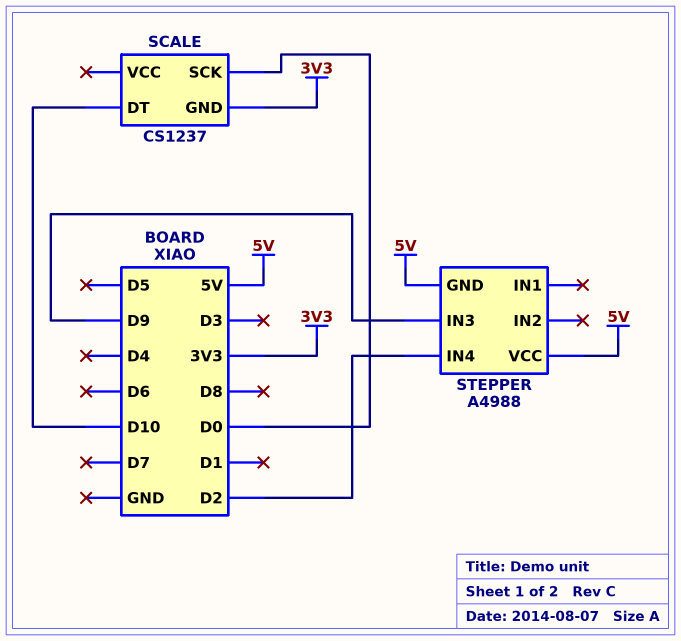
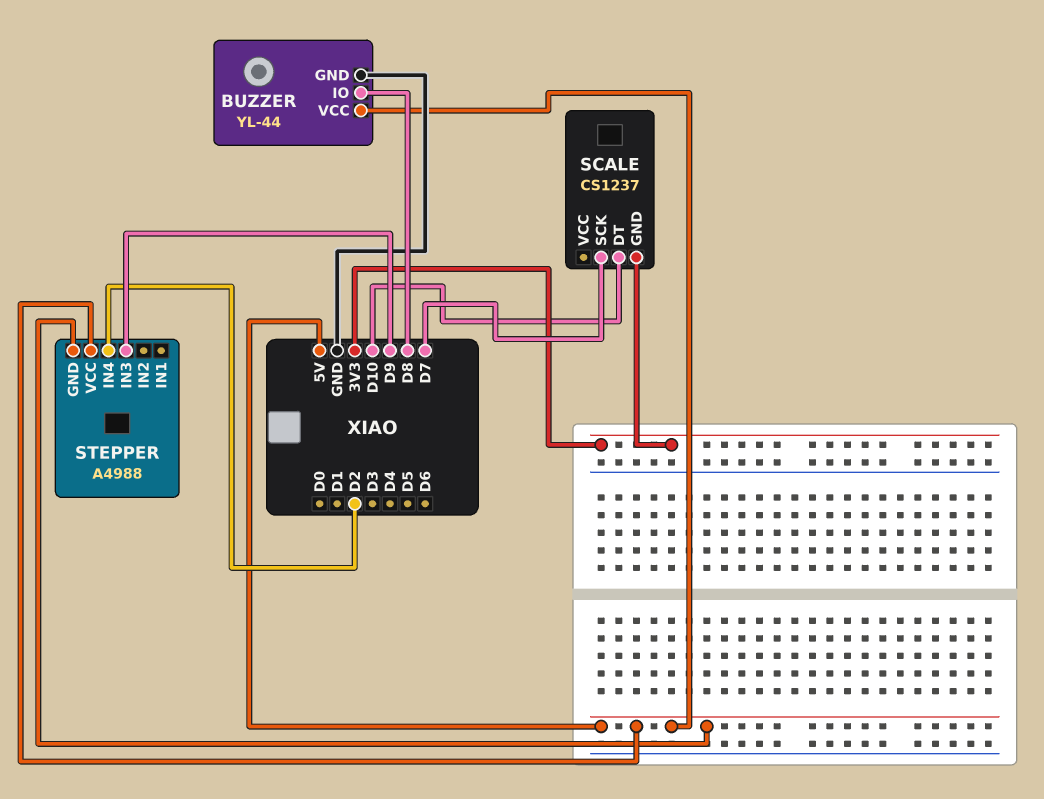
BUZZER: none -> YL-44
BUZZER pin GND: none -> GND
BUZZER pin IO: none -> D8
BUZZER pin VCC: none -> 5V
SCALE pin SCK: D0 -> D7

